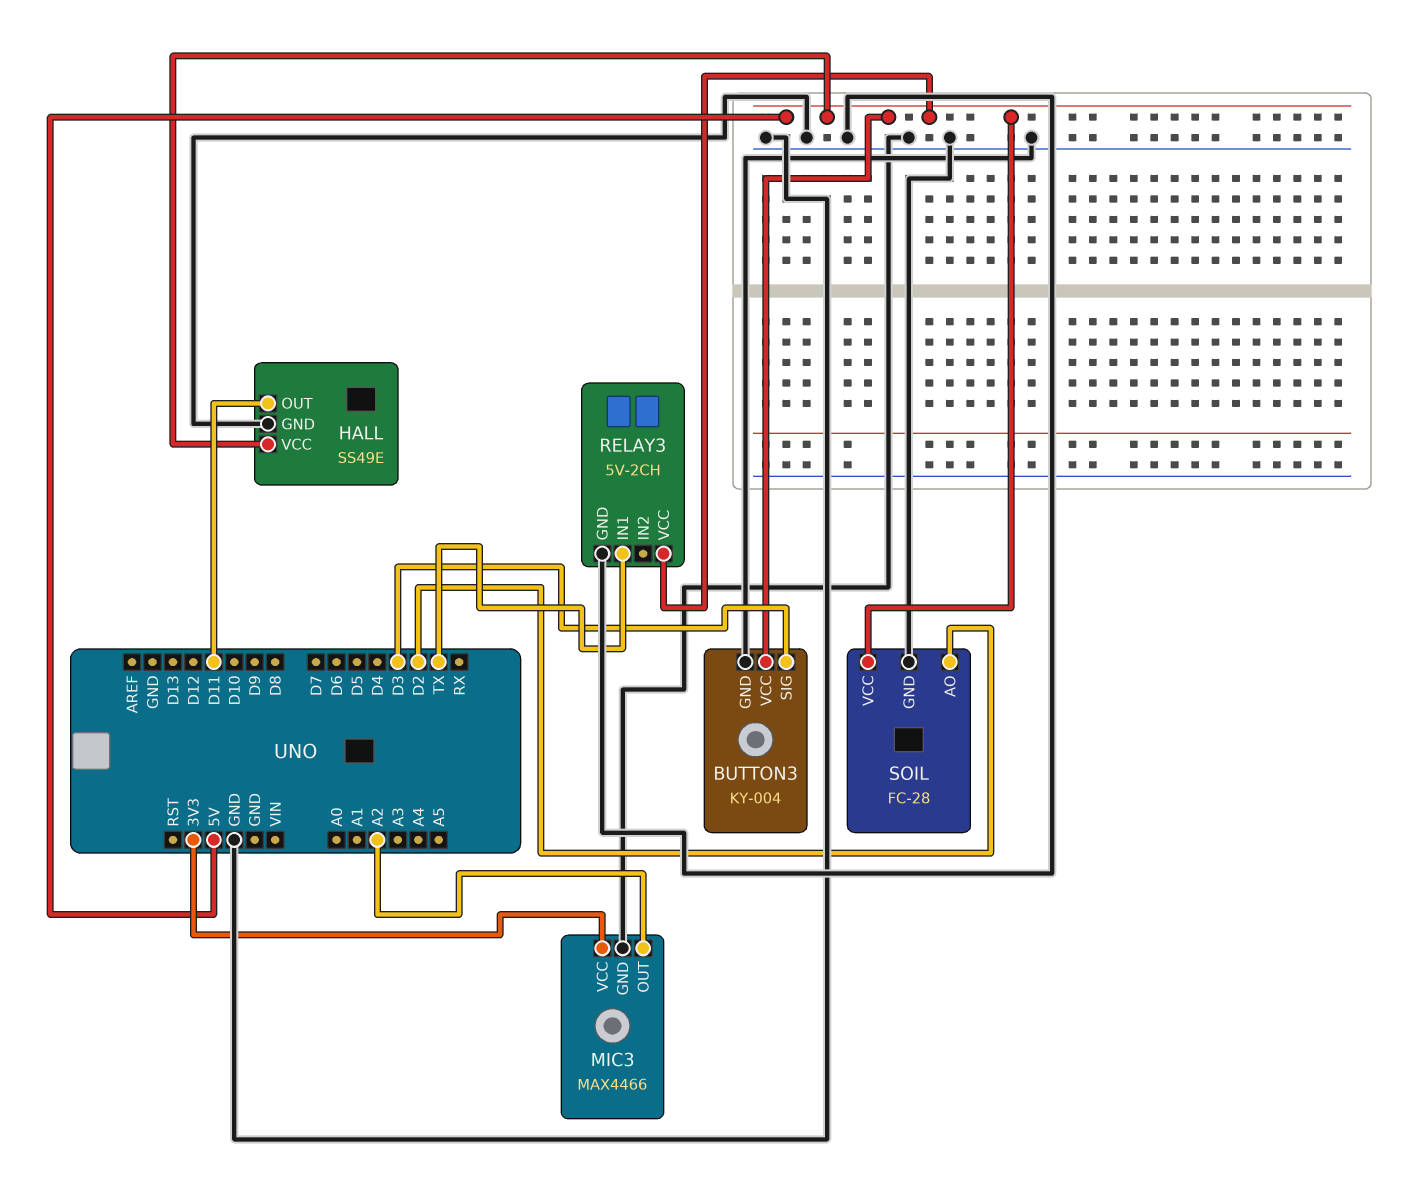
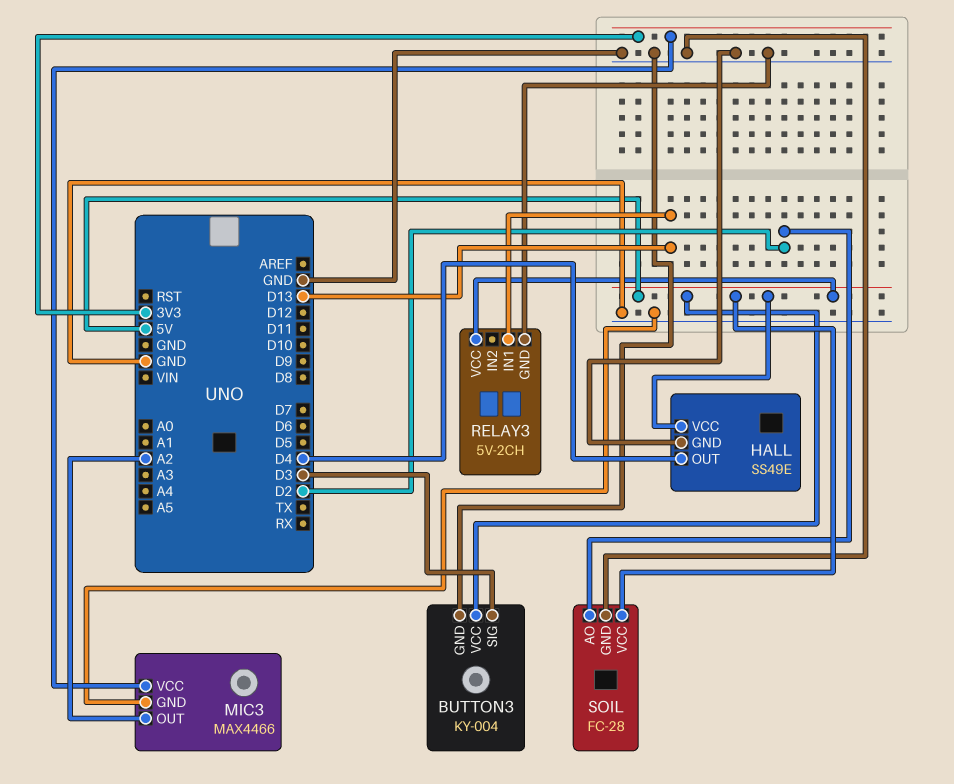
HALL pin OUT: D11 -> D4
RELAY3 pin IN1: TX -> D13

